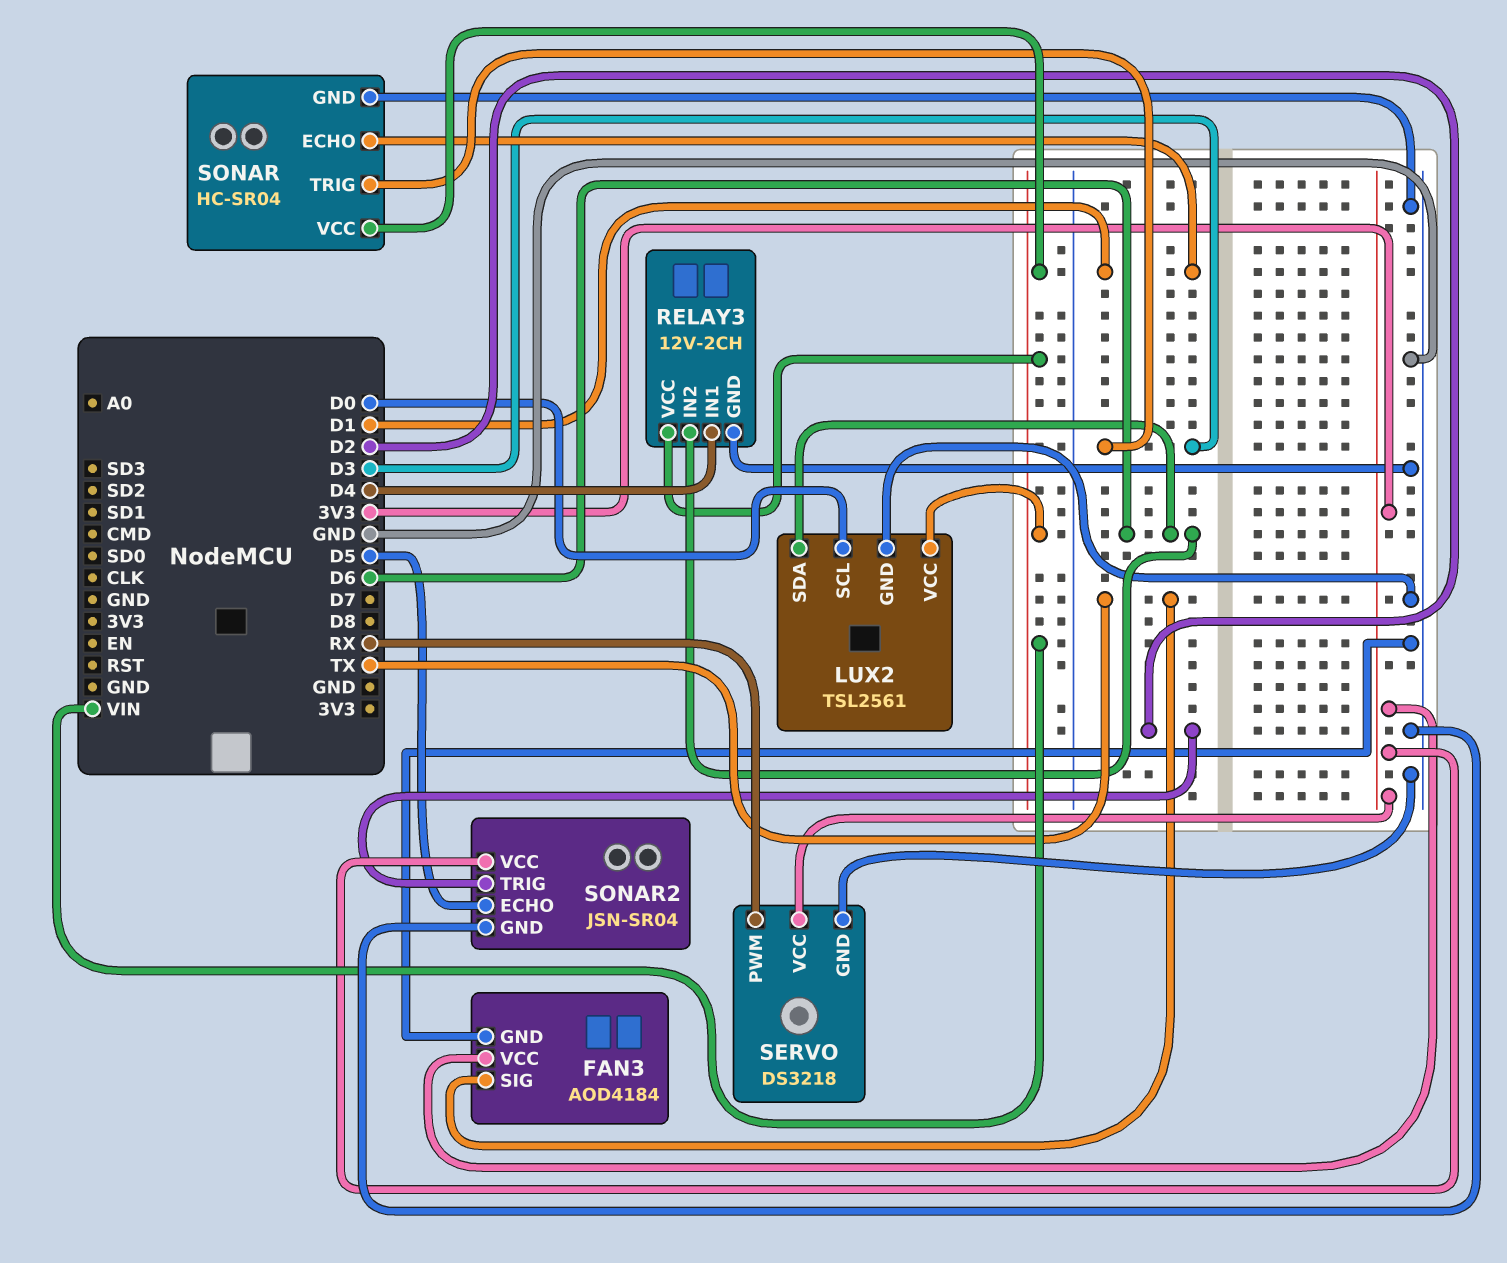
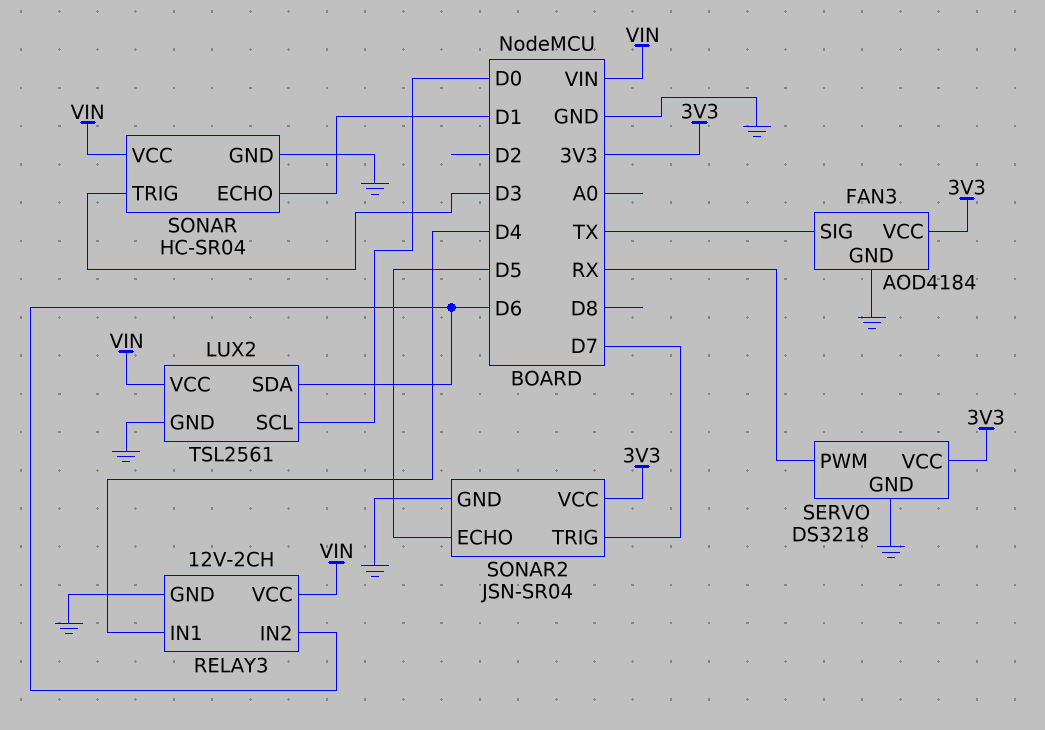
SONAR2 pin TRIG: D2 -> D7

